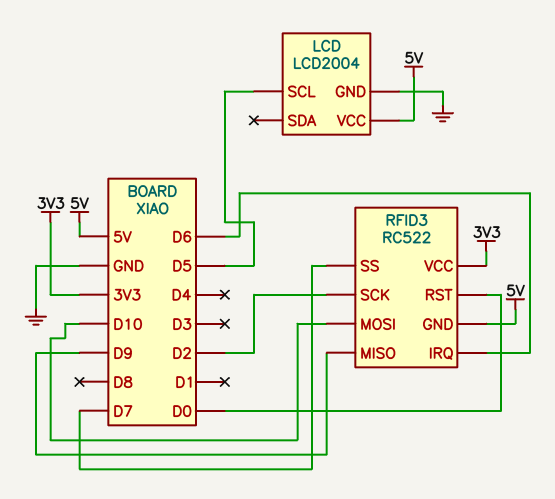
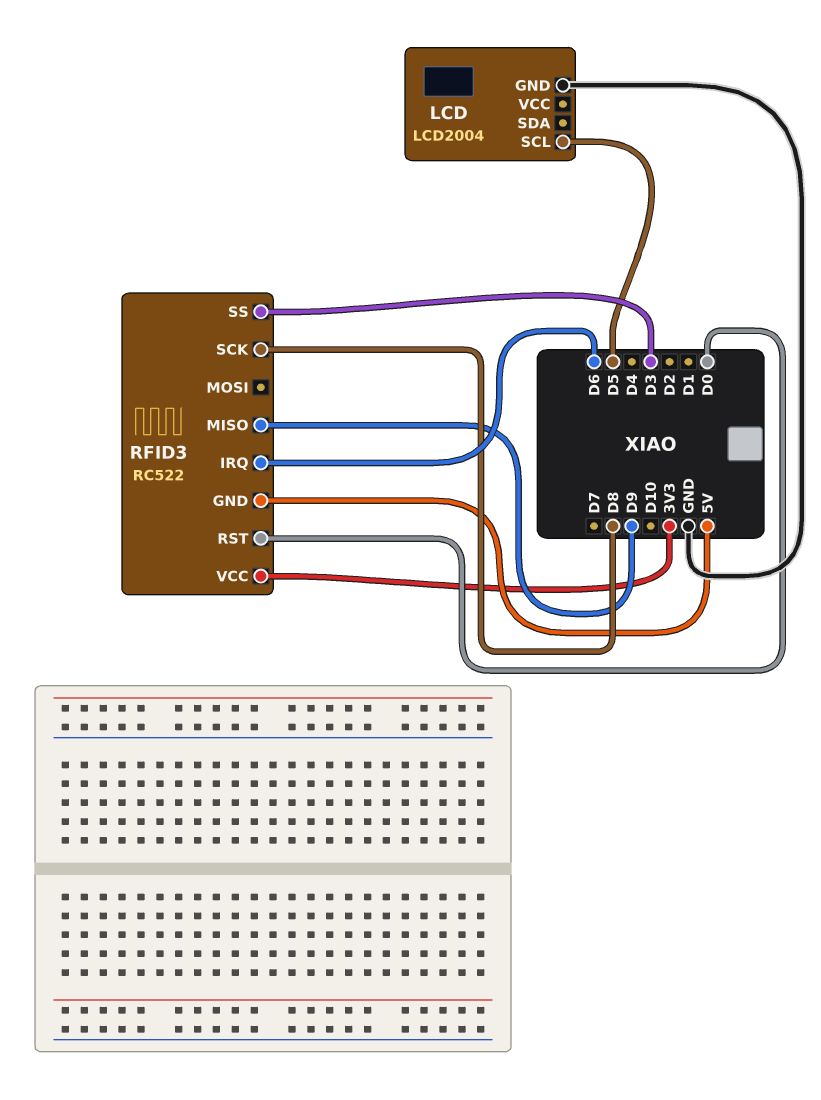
LCD pin VCC: 5V -> none
RFID3 pin MOSI: D10 -> none
RFID3 pin SCK: D2 -> D8
RFID3 pin SS: D7 -> D3

